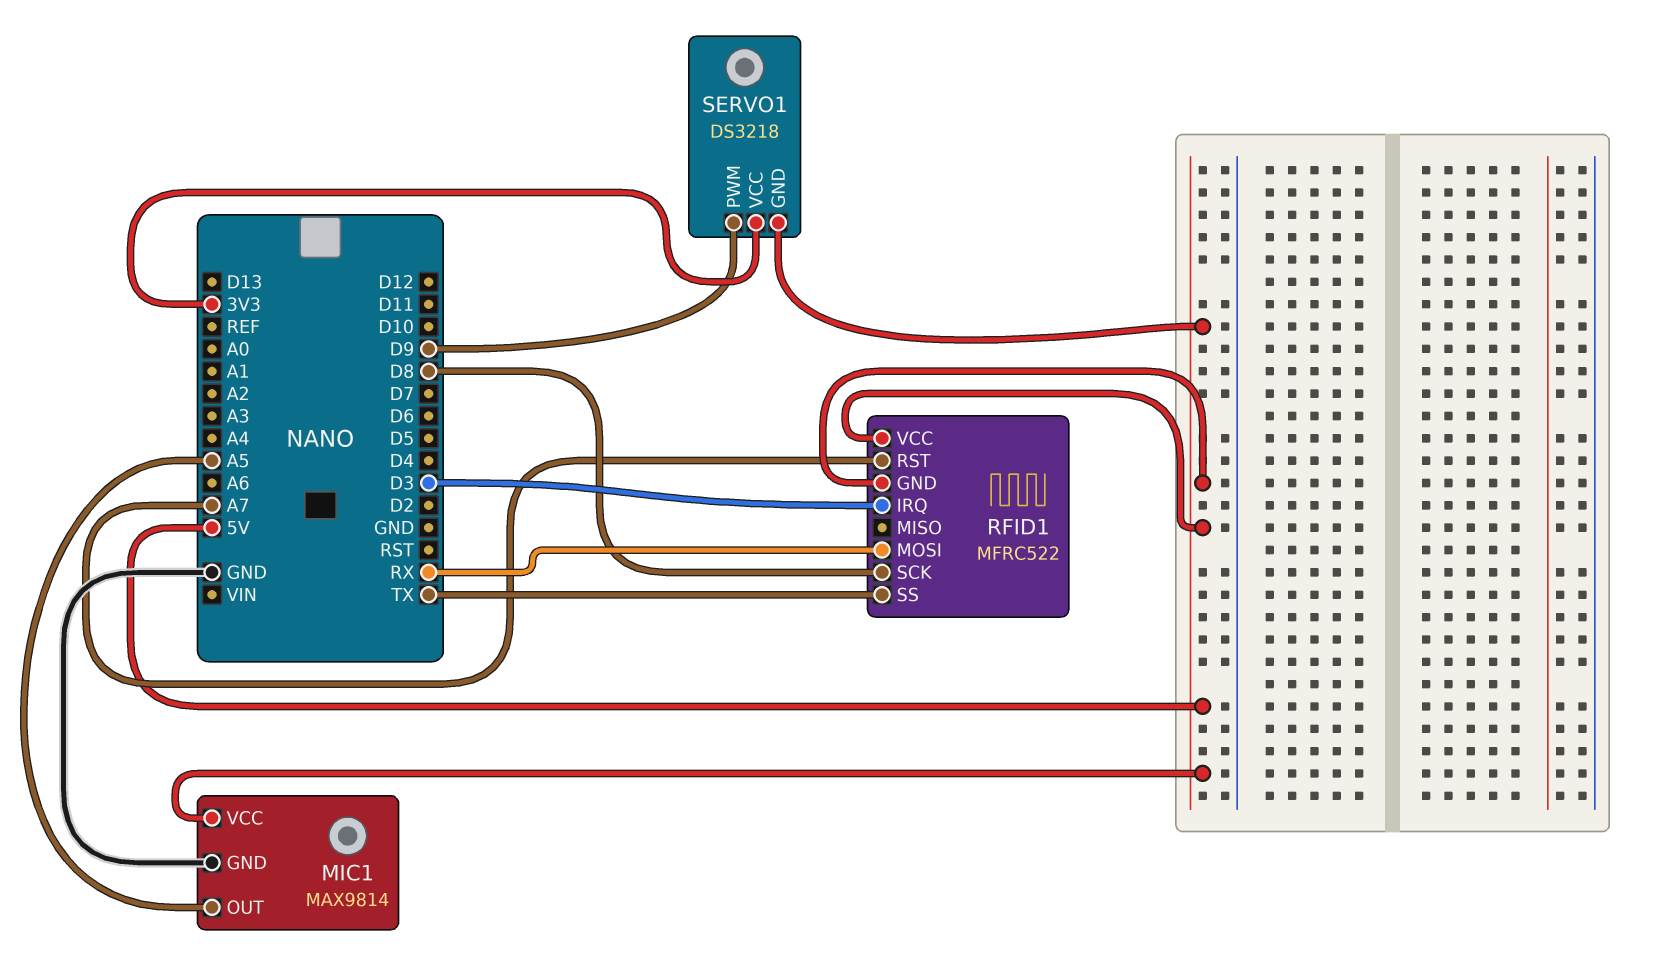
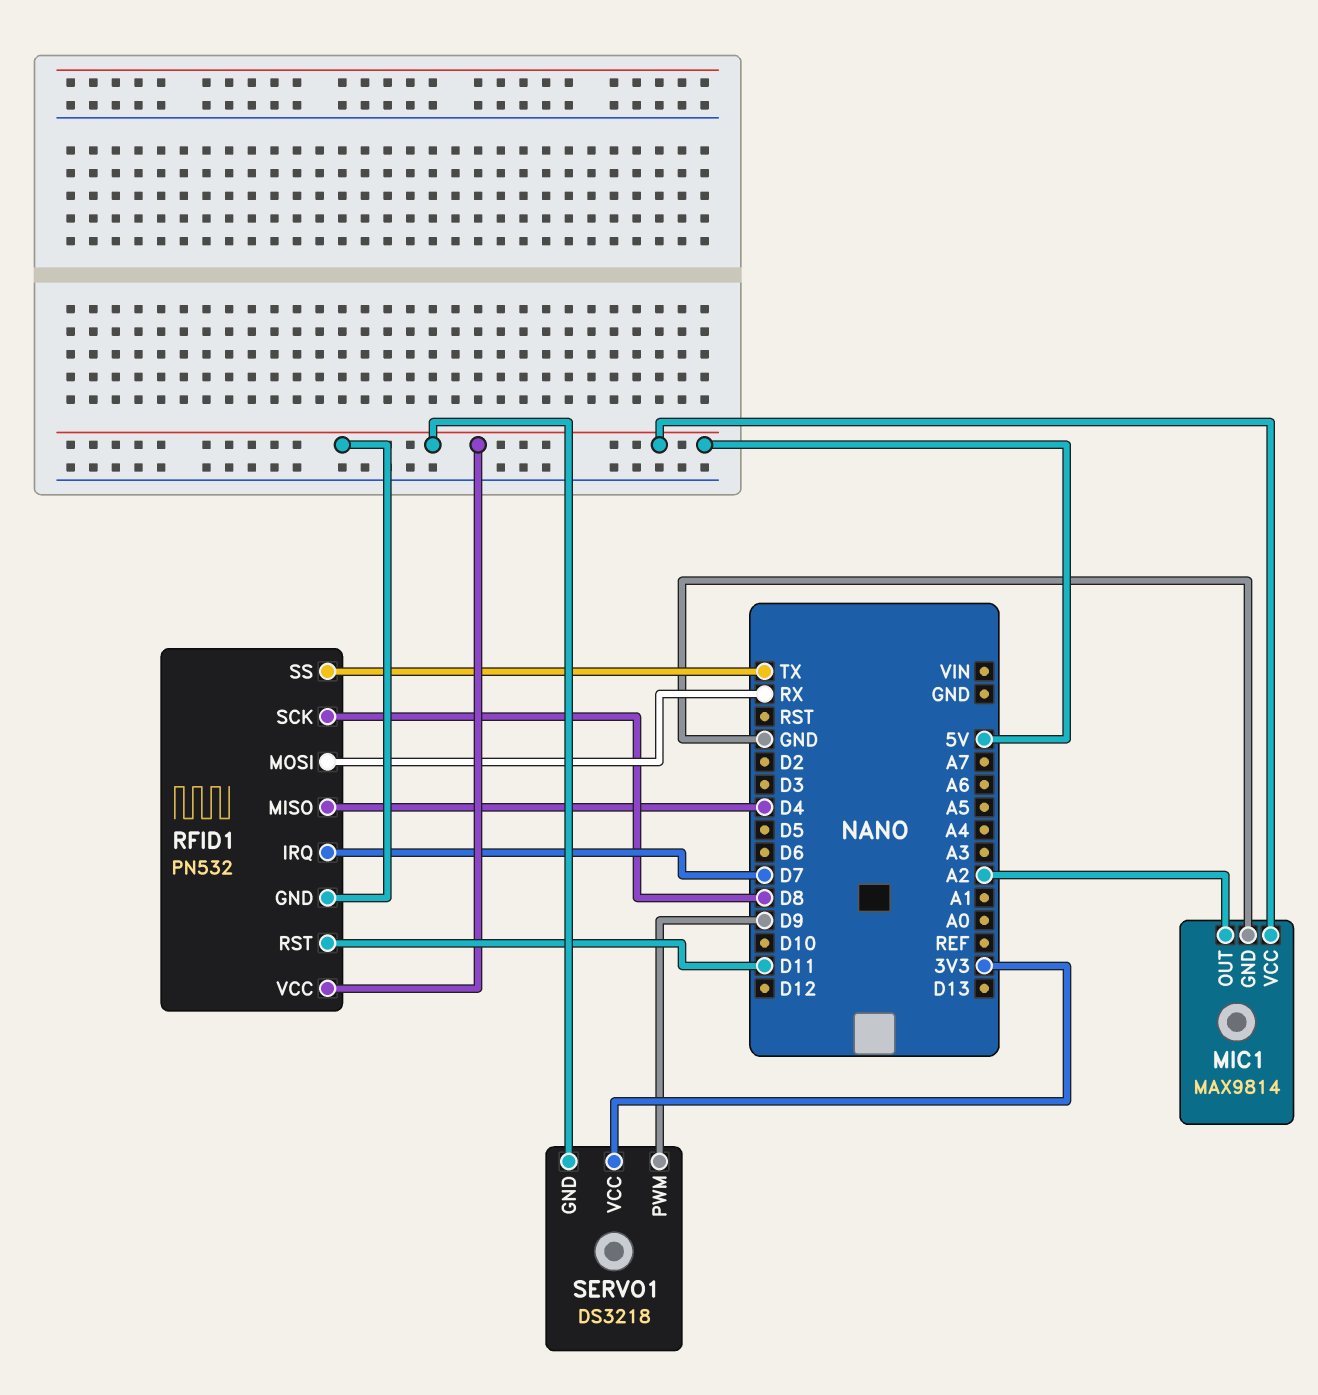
MIC1 pin OUT: A5 -> A2
RFID1: MFRC522 -> PN532
RFID1 pin IRQ: D3 -> D7
RFID1 pin MISO: none -> D4
RFID1 pin RST: A7 -> D11

